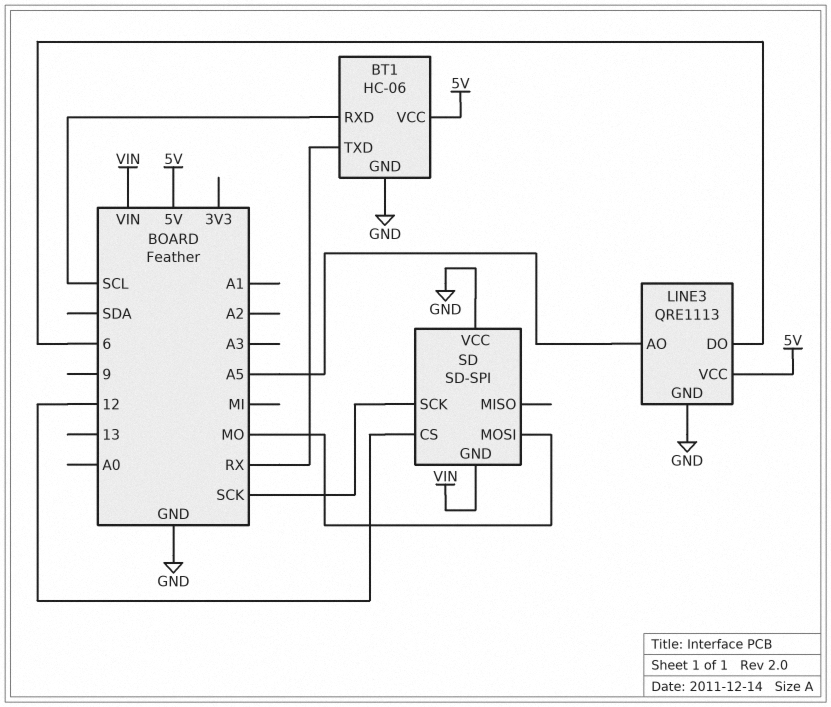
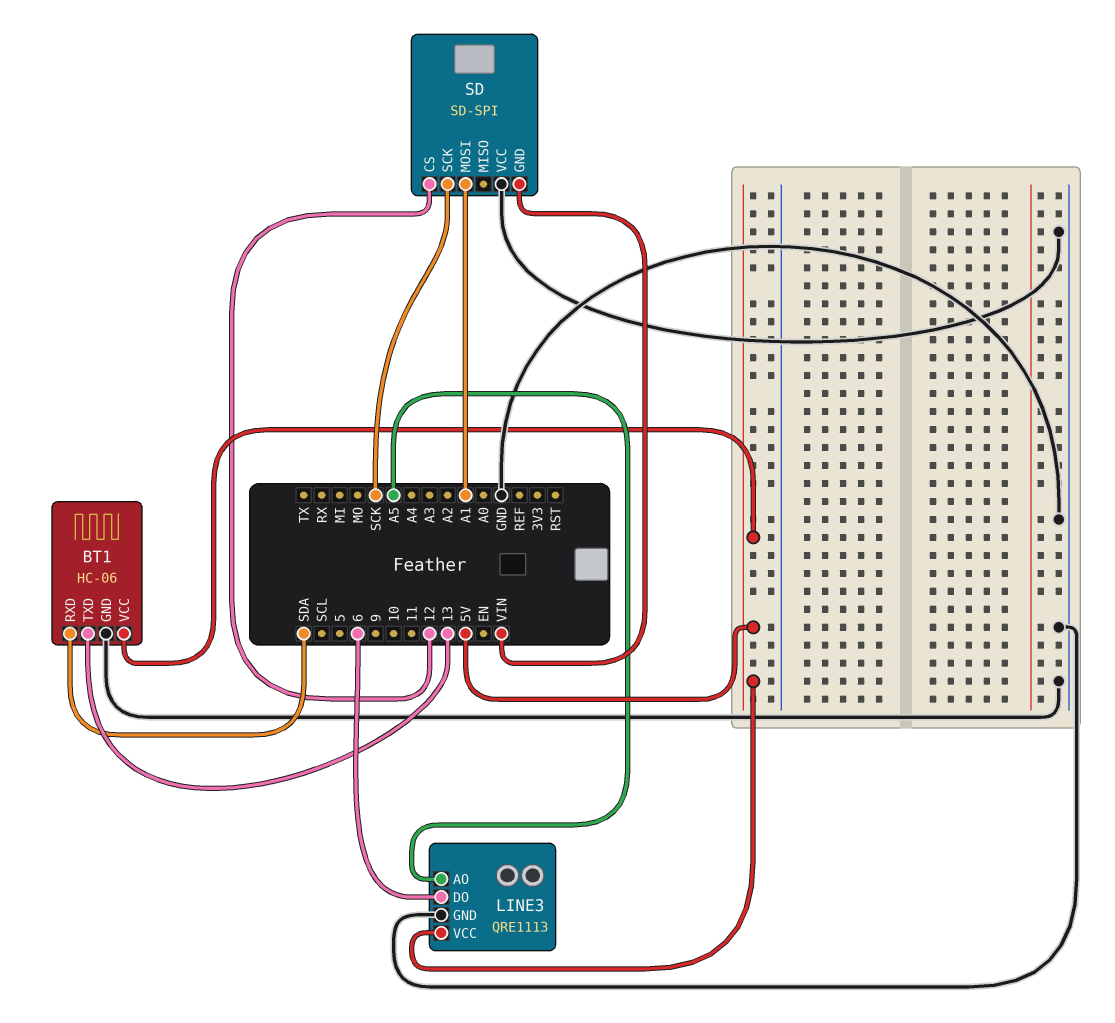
BT1 pin RXD: SCL -> SDA
BT1 pin TXD: RX -> 13
SD pin MOSI: MO -> A1

